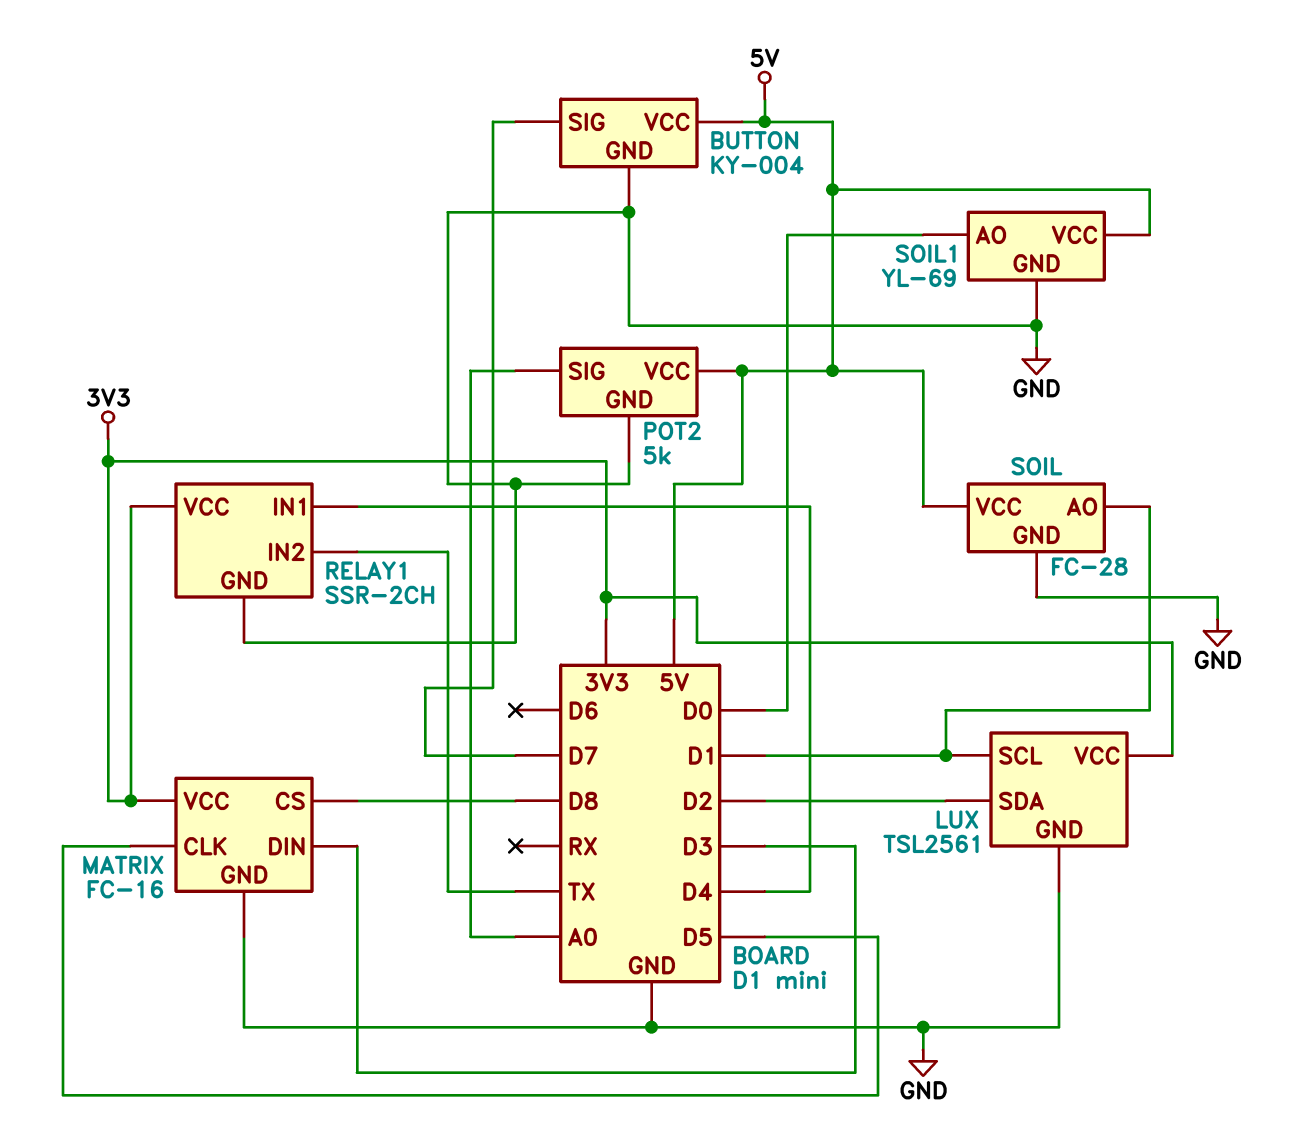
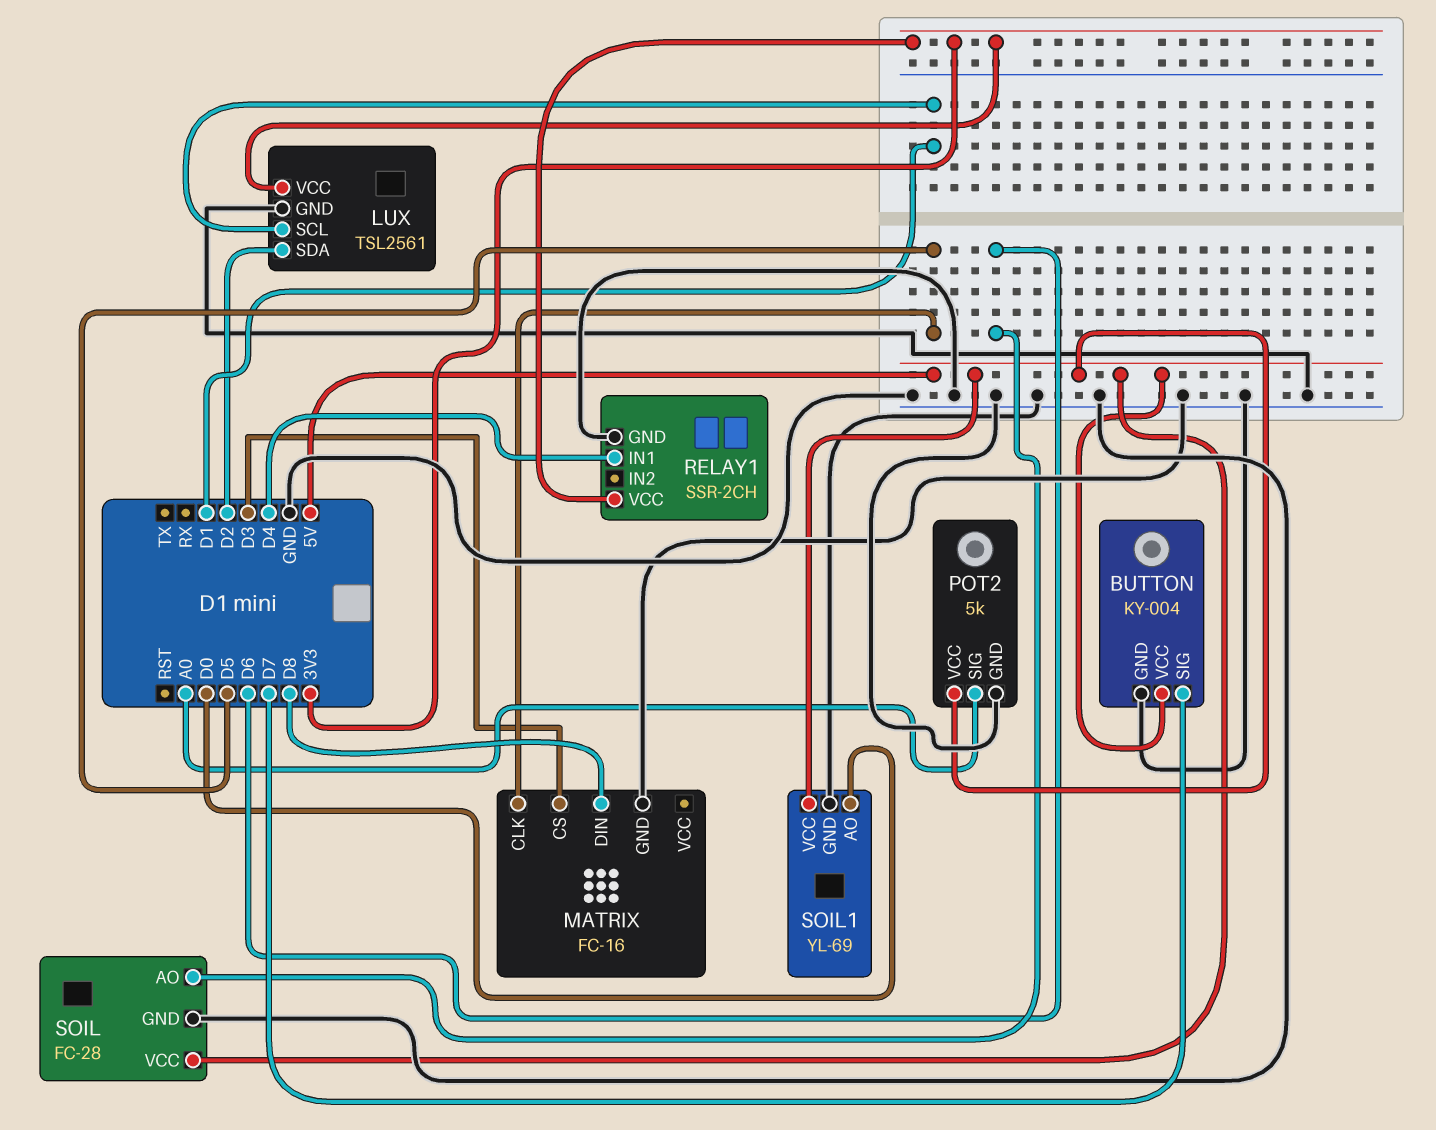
MATRIX pin CS: D8 -> D3
MATRIX pin DIN: D3 -> D8
MATRIX pin VCC: 3V3 -> none
RELAY1 pin IN2: TX -> none
SOIL pin AO: D1 -> D6

